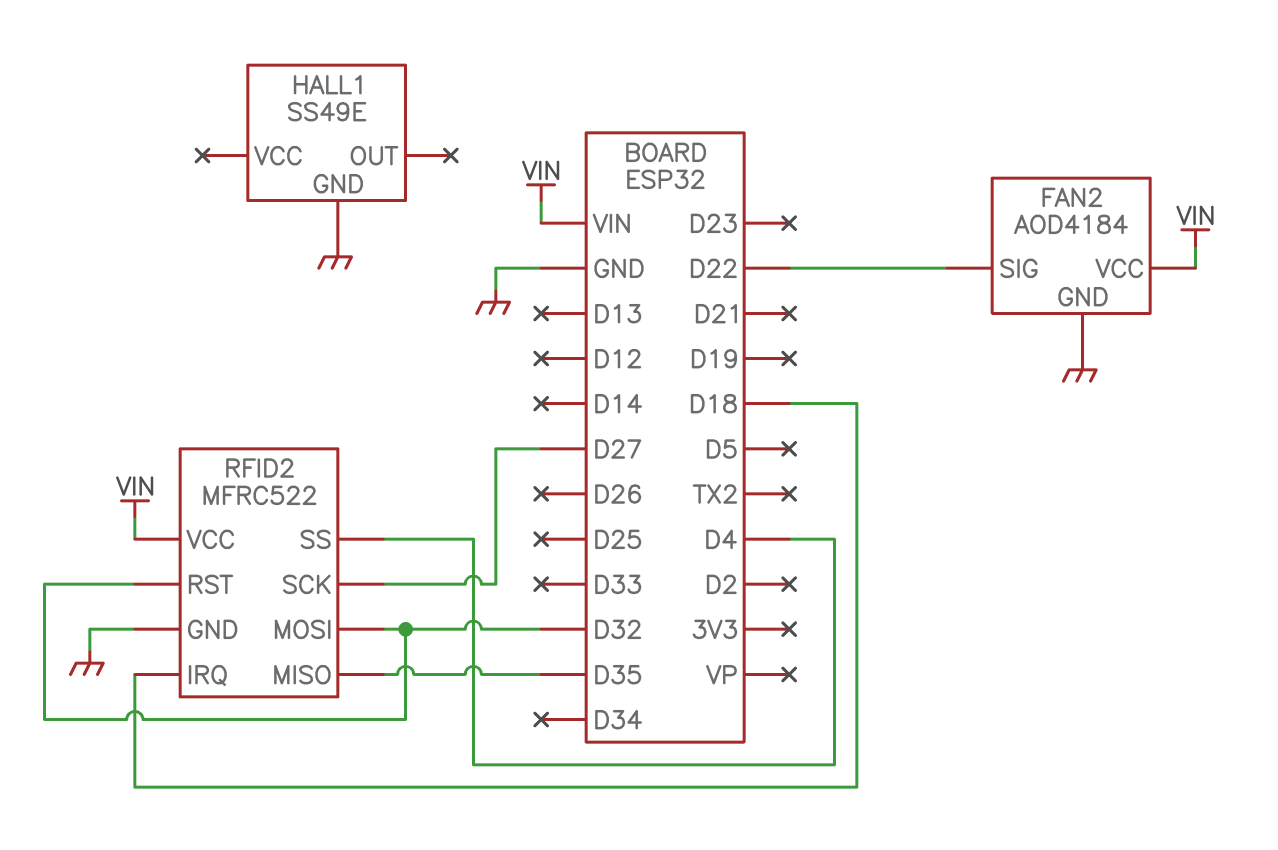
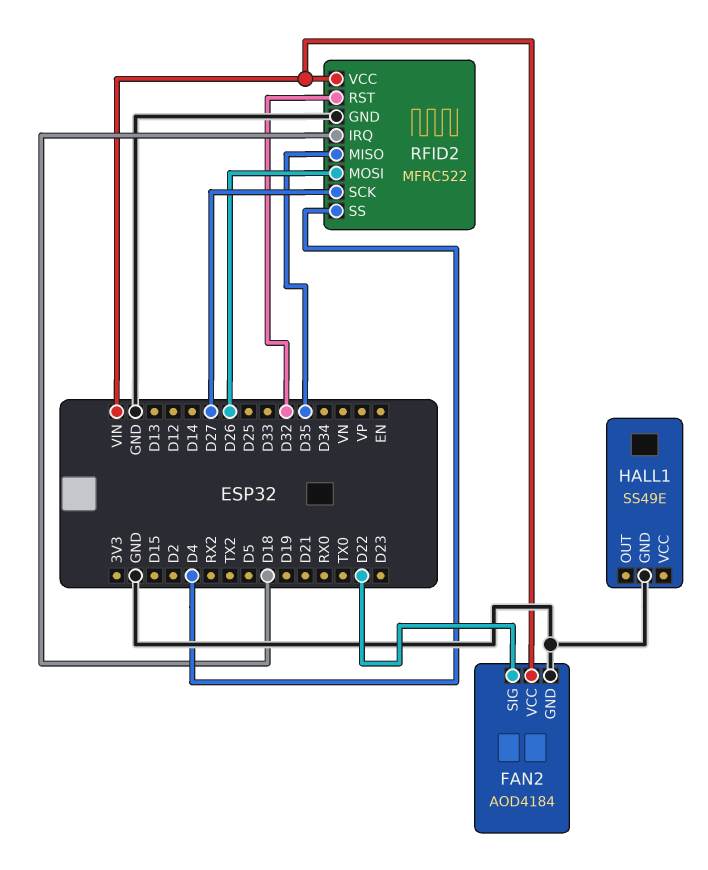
RFID2 pin MOSI: D32 -> D26

